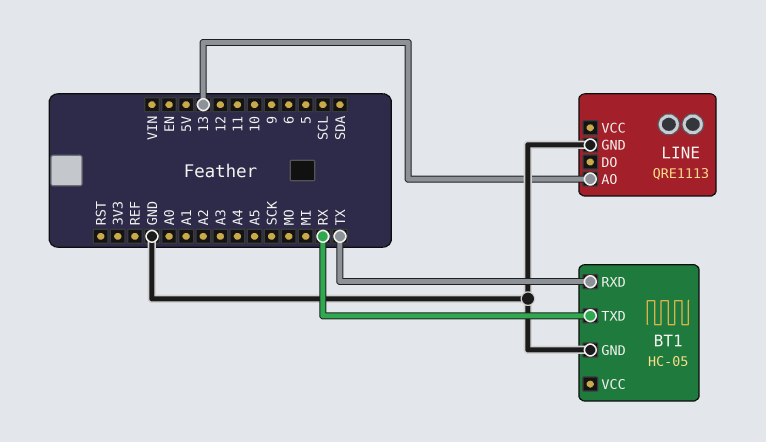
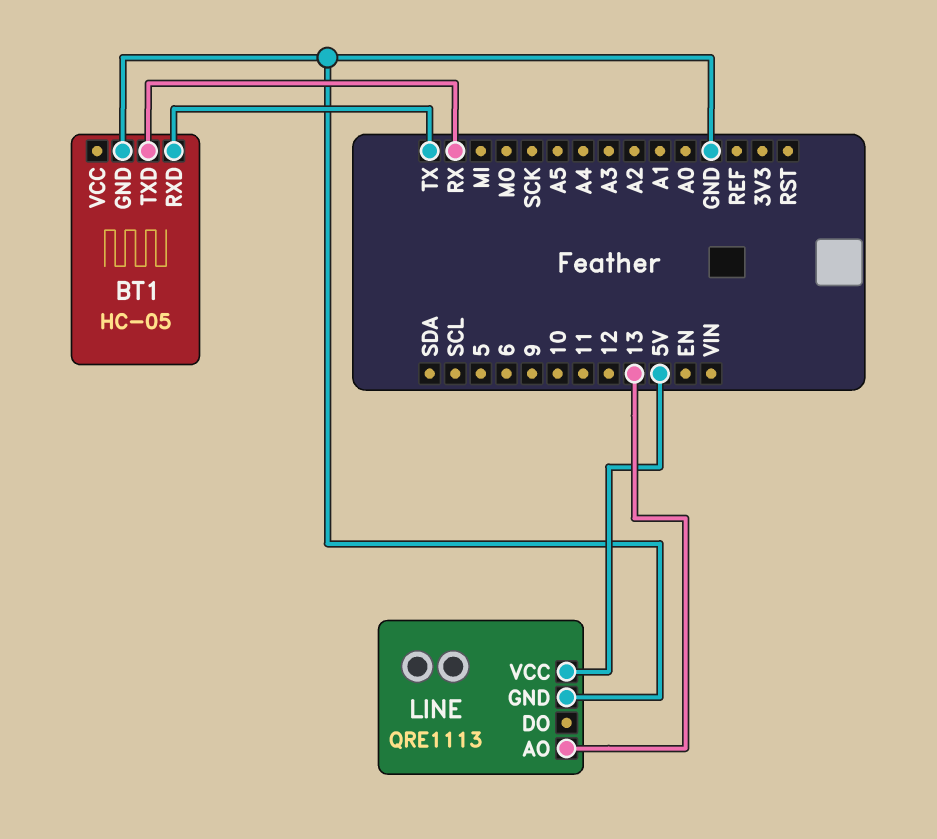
LINE pin VCC: none -> 5V

